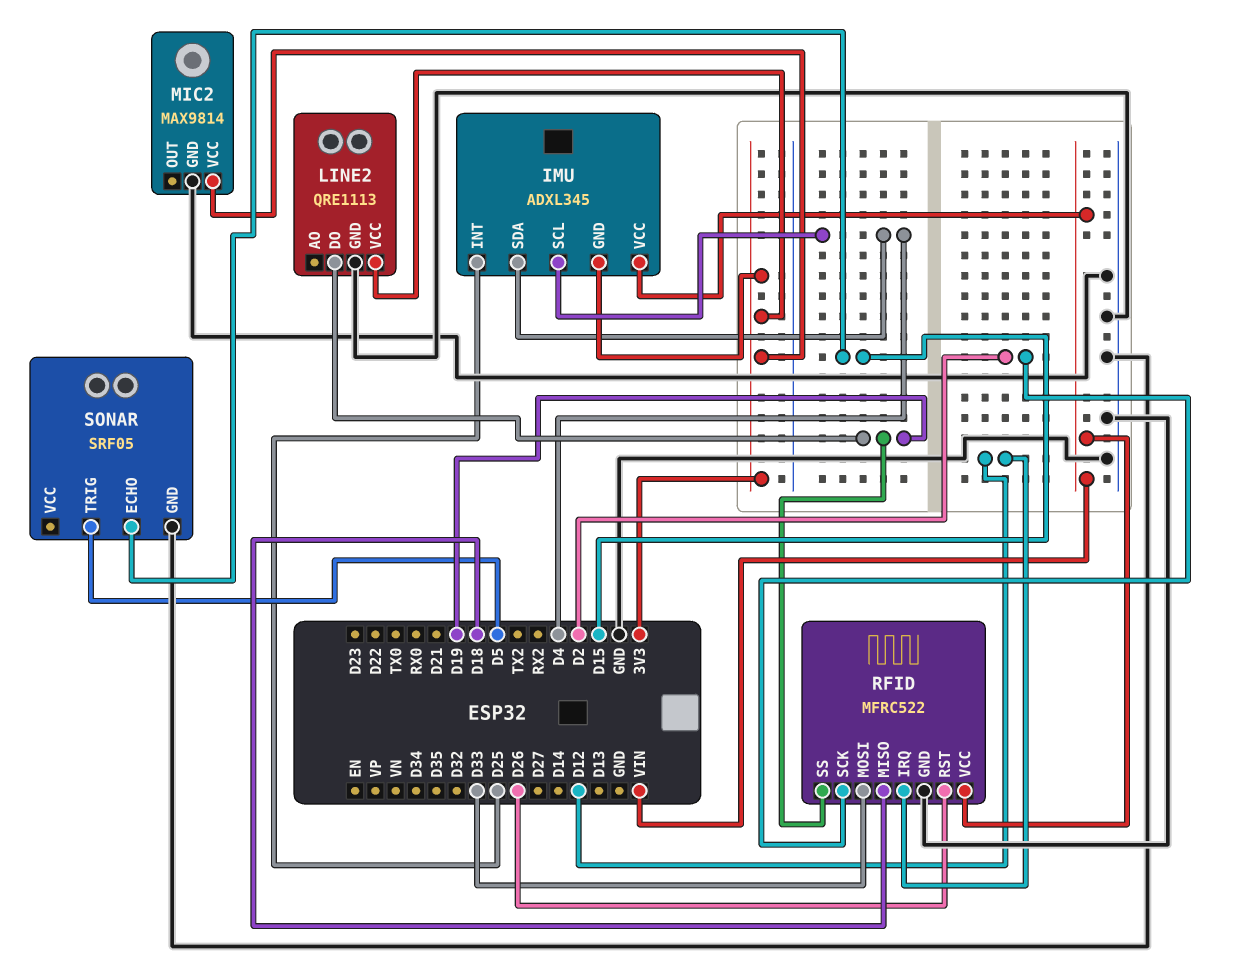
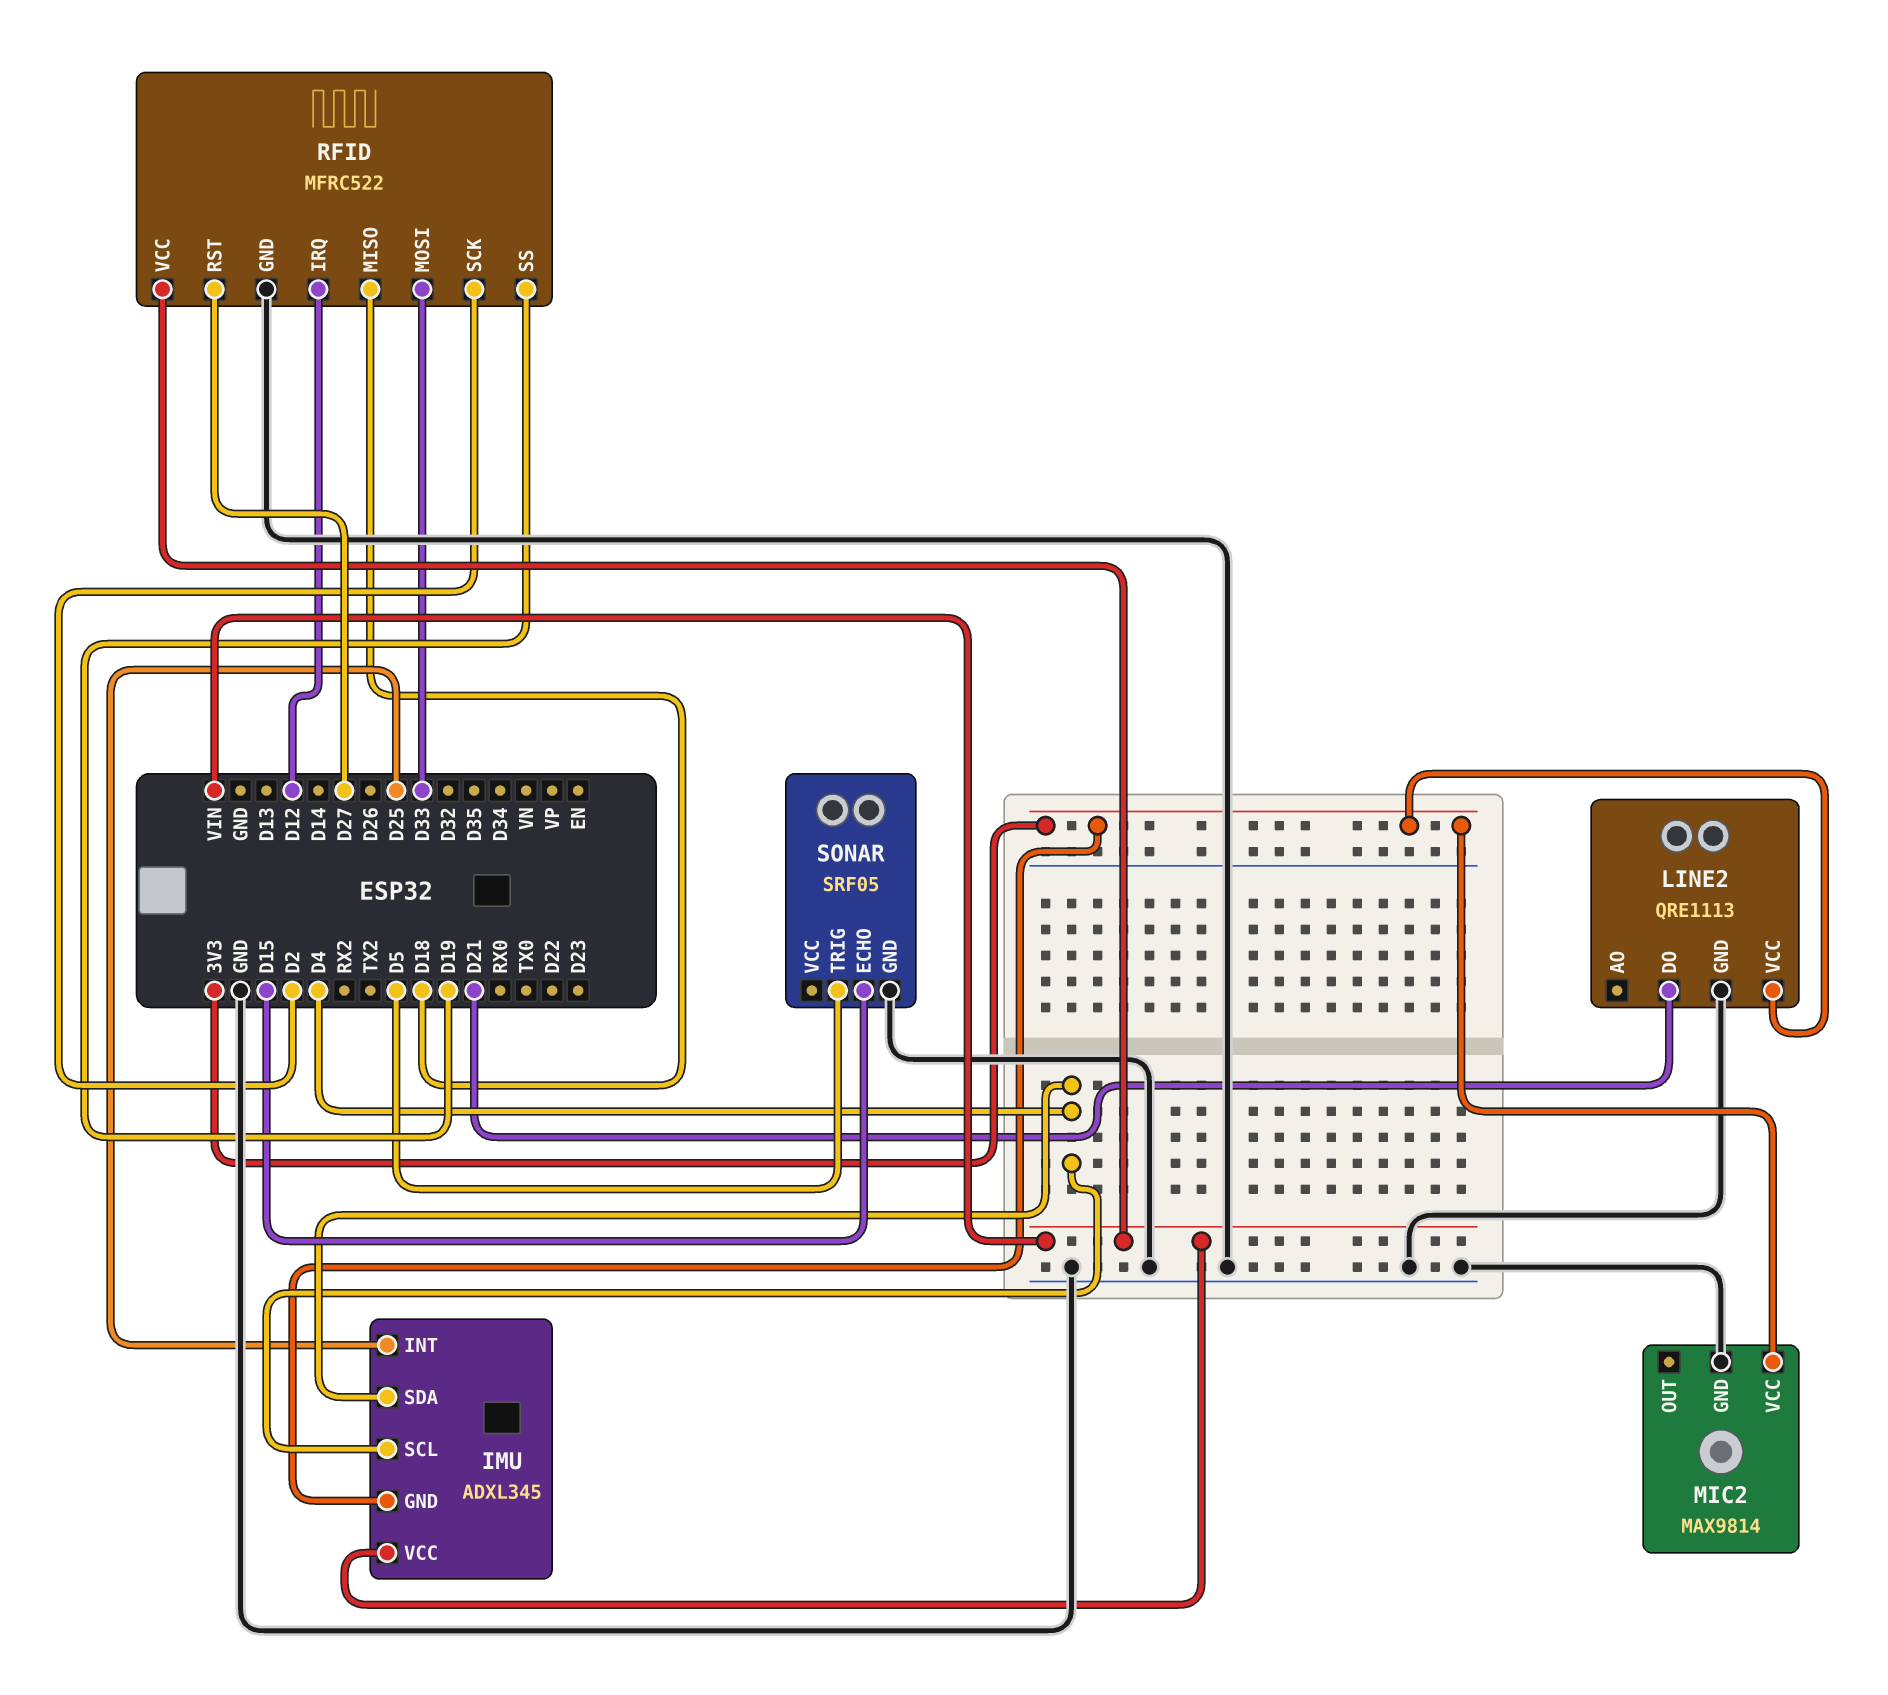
LINE2 pin DO: D19 -> D21
RFID pin RST: D26 -> D27

